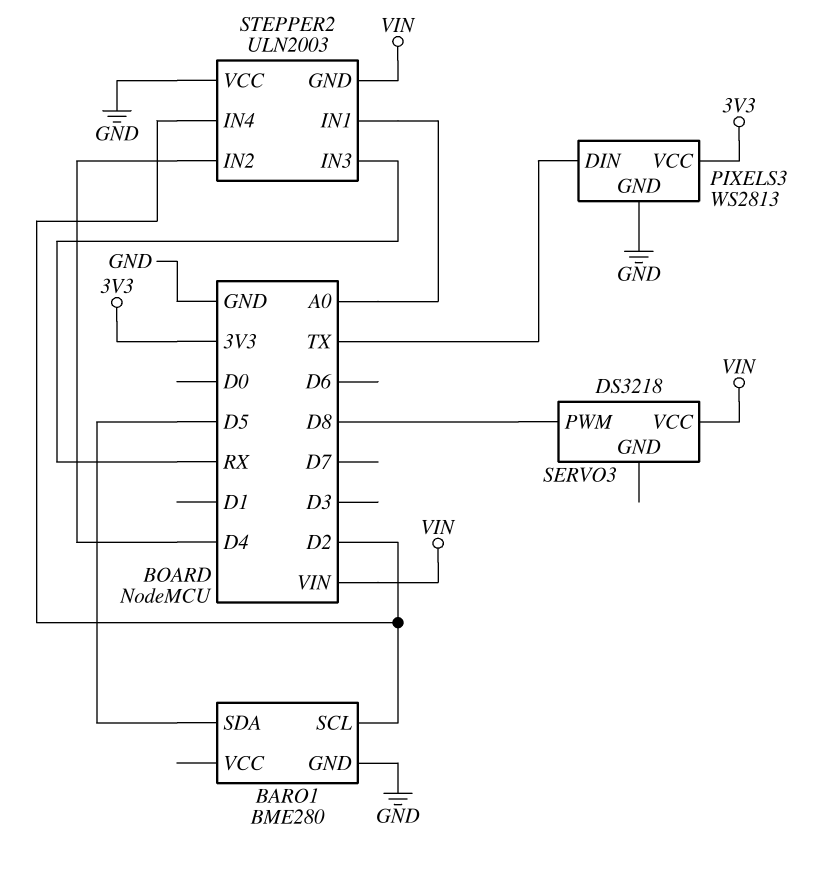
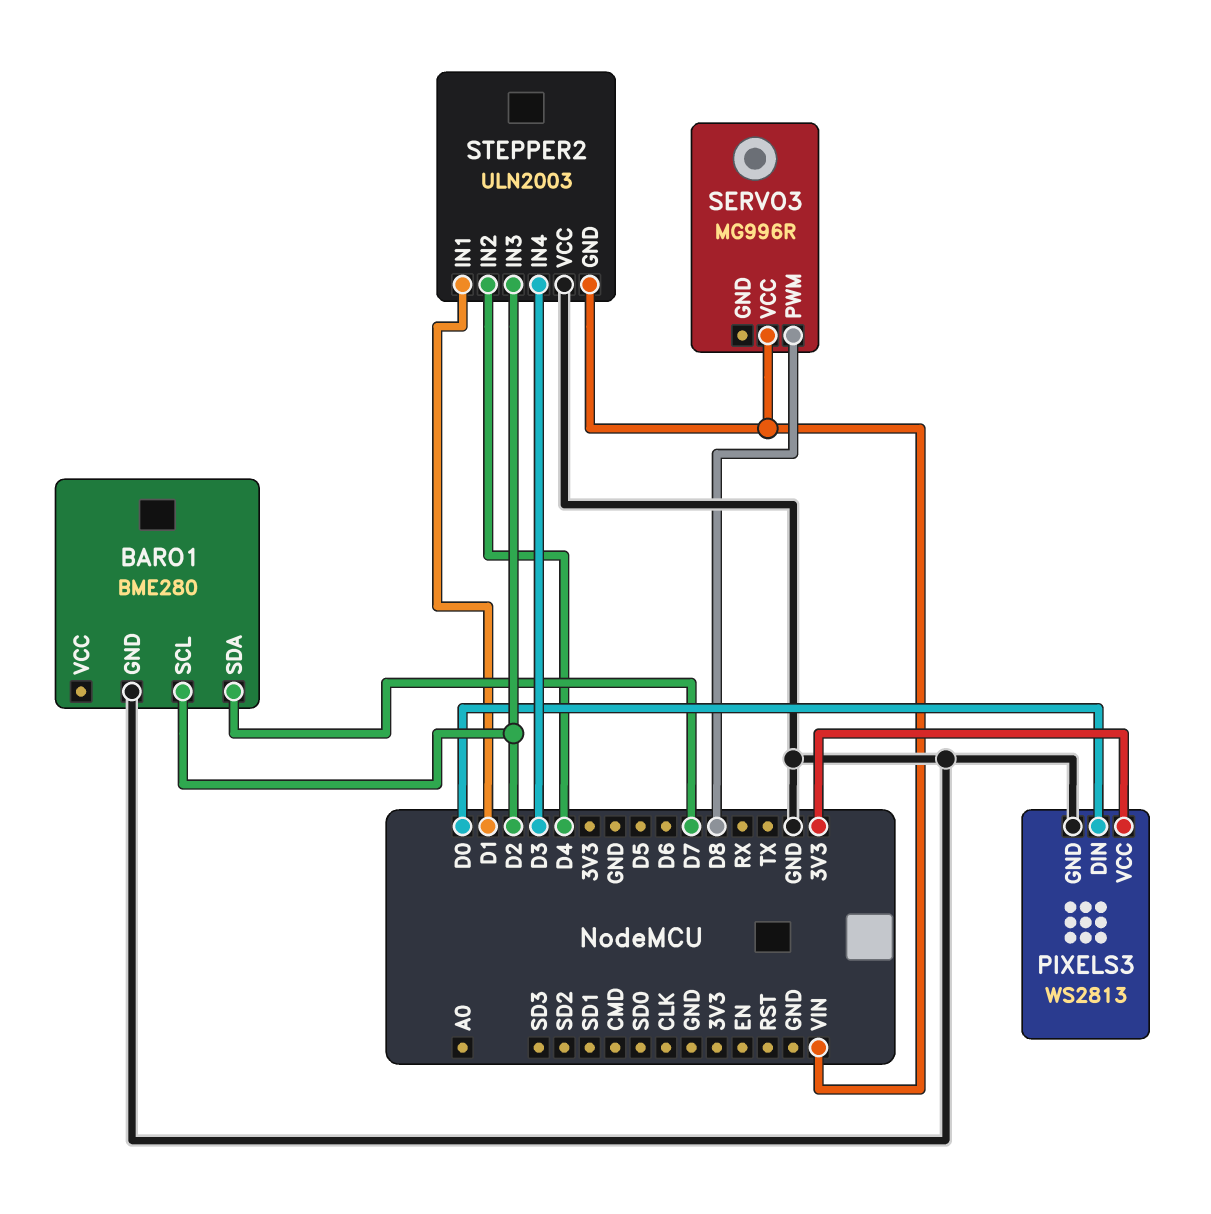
BARO1 pin SDA: D5 -> D7
PIXELS3 pin DIN: TX -> D0
SERVO3: DS3218 -> MG996R
STEPPER2 pin IN1: A0 -> D1
STEPPER2 pin IN3: RX -> D2
STEPPER2 pin IN4: D2 -> D3

